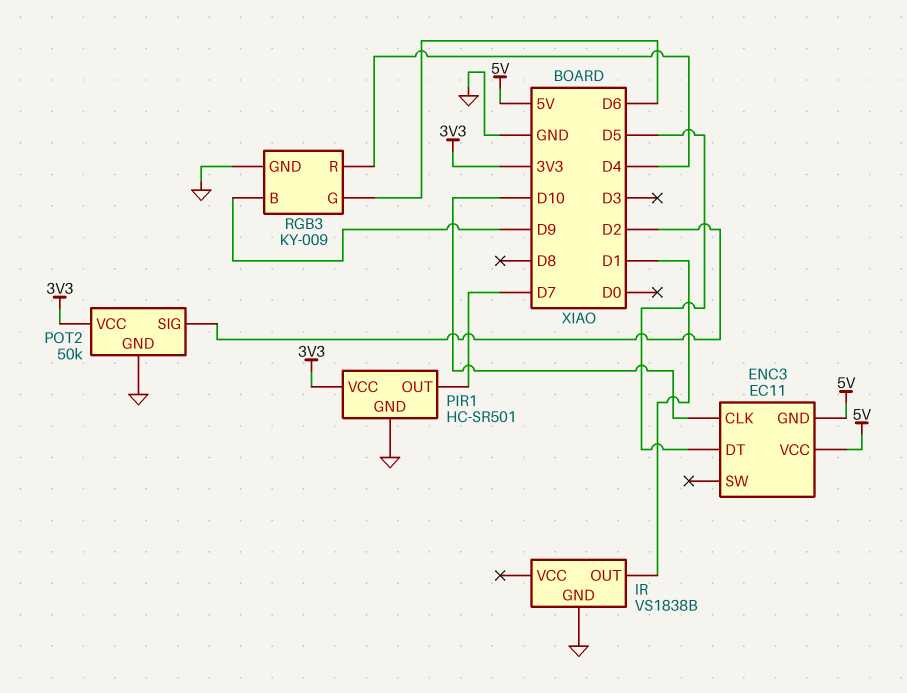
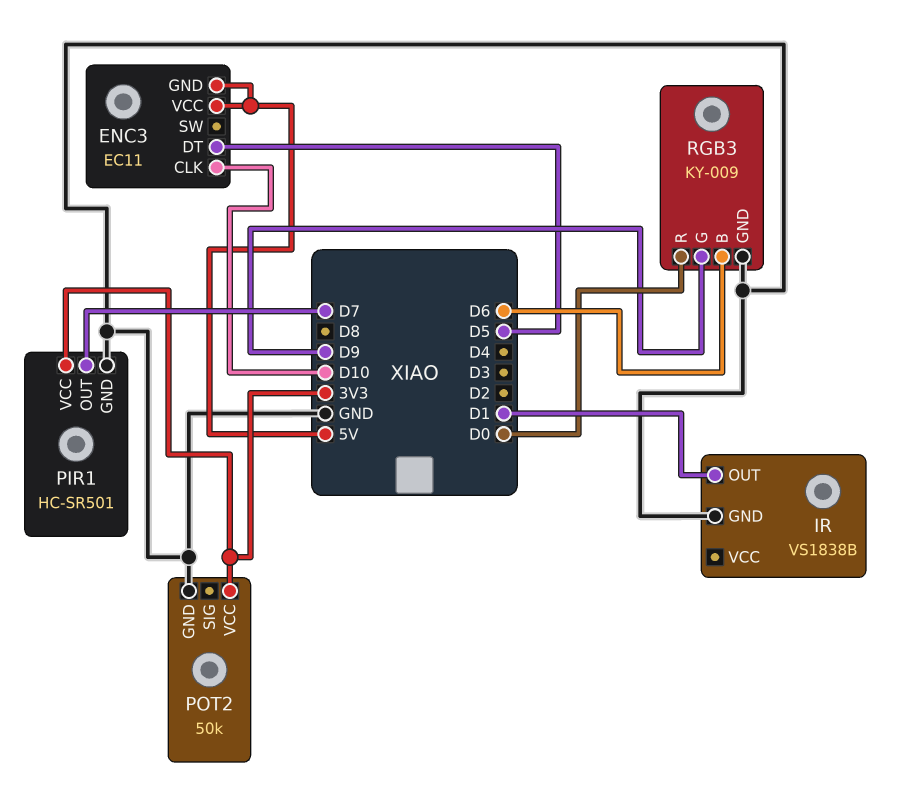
POT2 pin SIG: D2 -> none
RGB3 pin B: D9 -> D6
RGB3 pin G: D6 -> D9
RGB3 pin R: D4 -> D0

